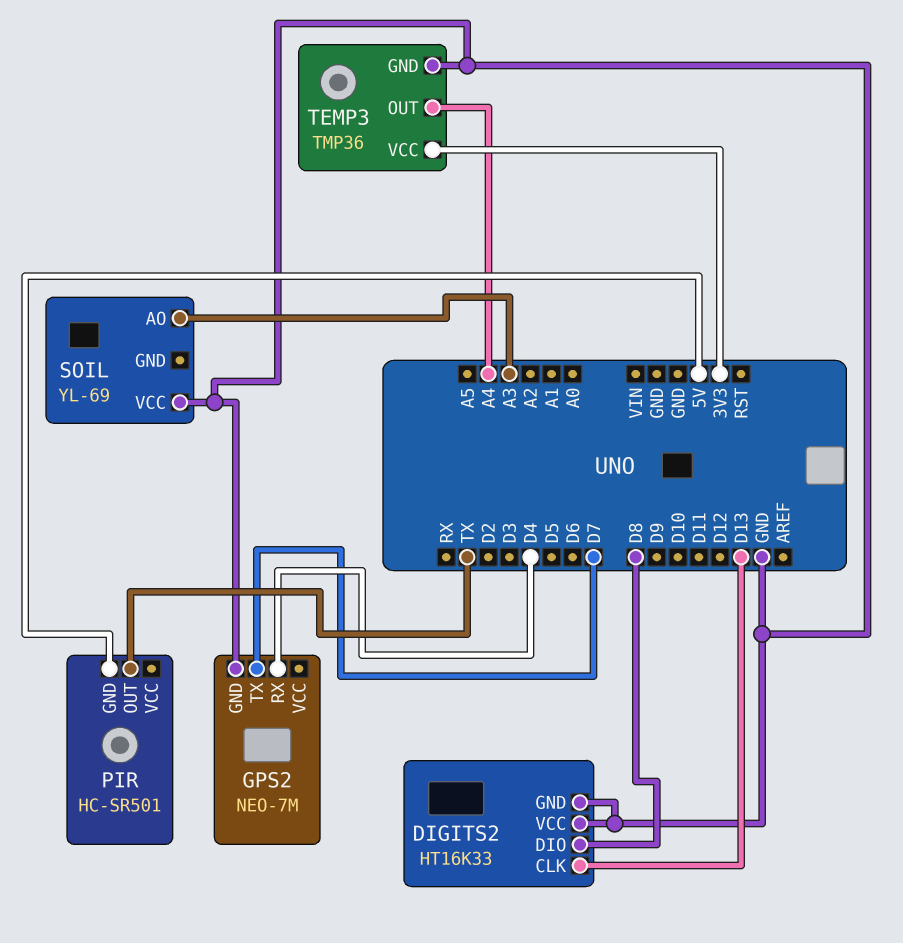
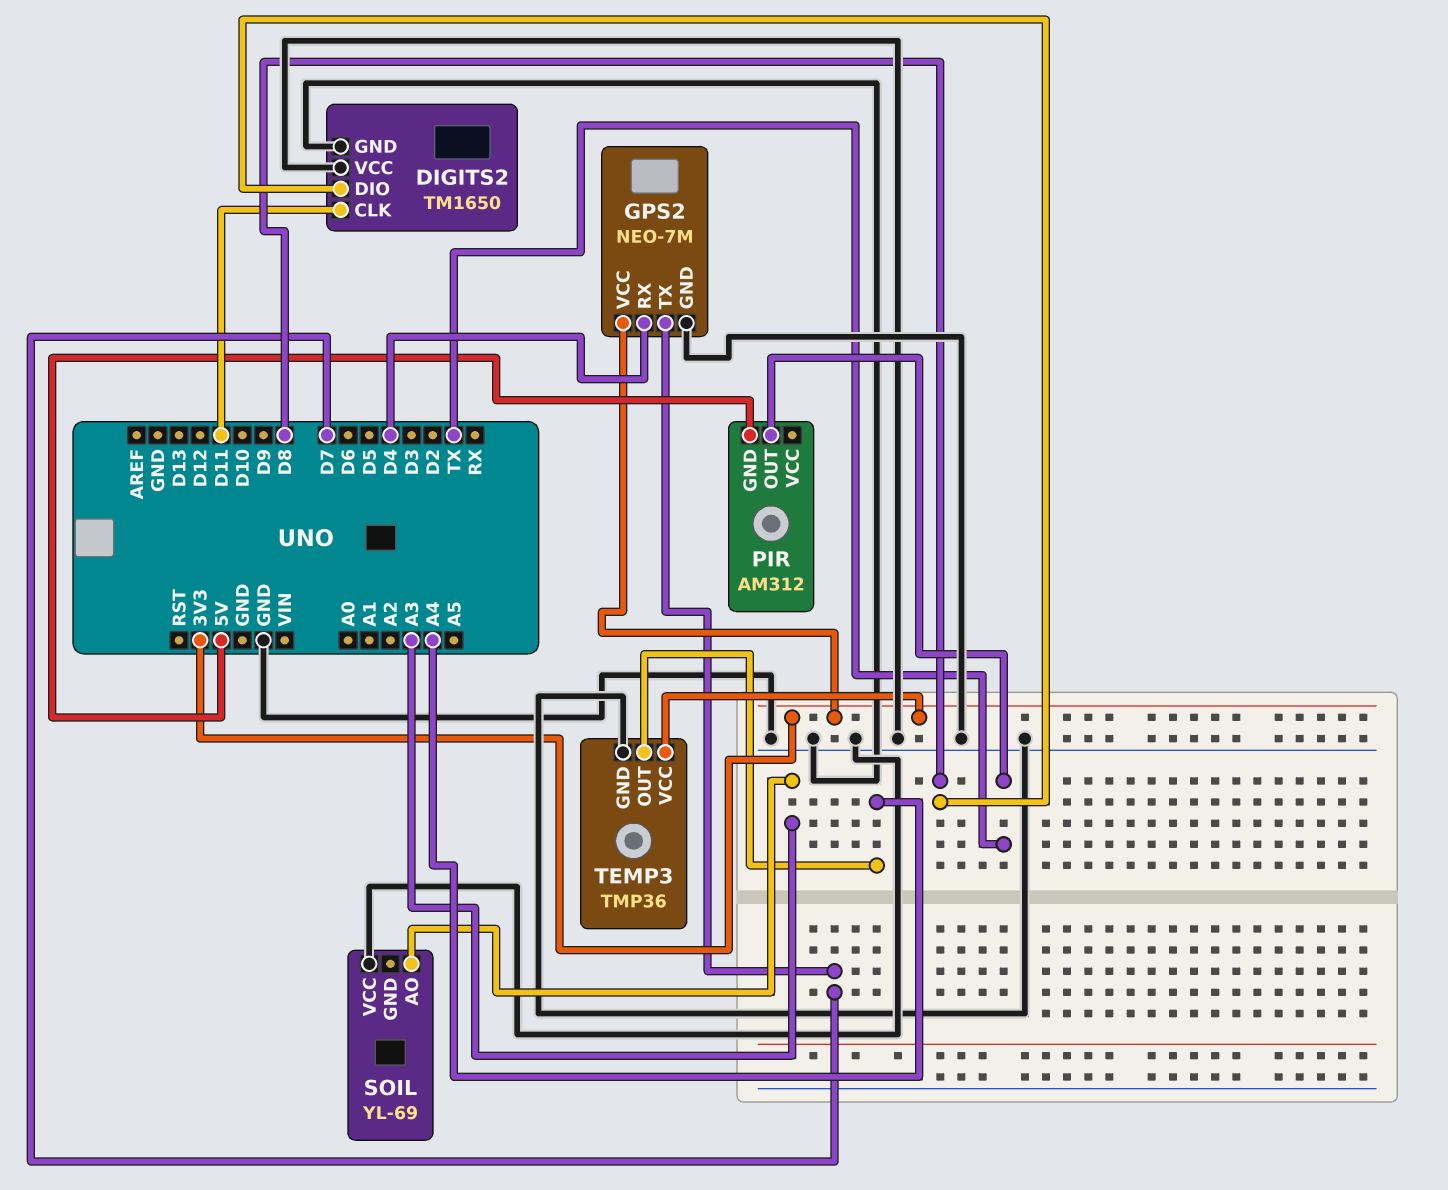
DIGITS2: HT16K33 -> TM1650
DIGITS2 pin CLK: D13 -> D11
GPS2 pin VCC: none -> 3V3
PIR: HC-SR501 -> AM312

